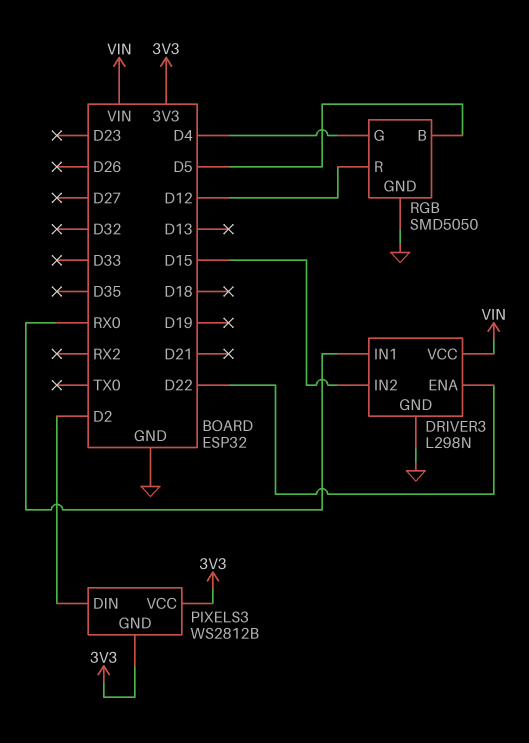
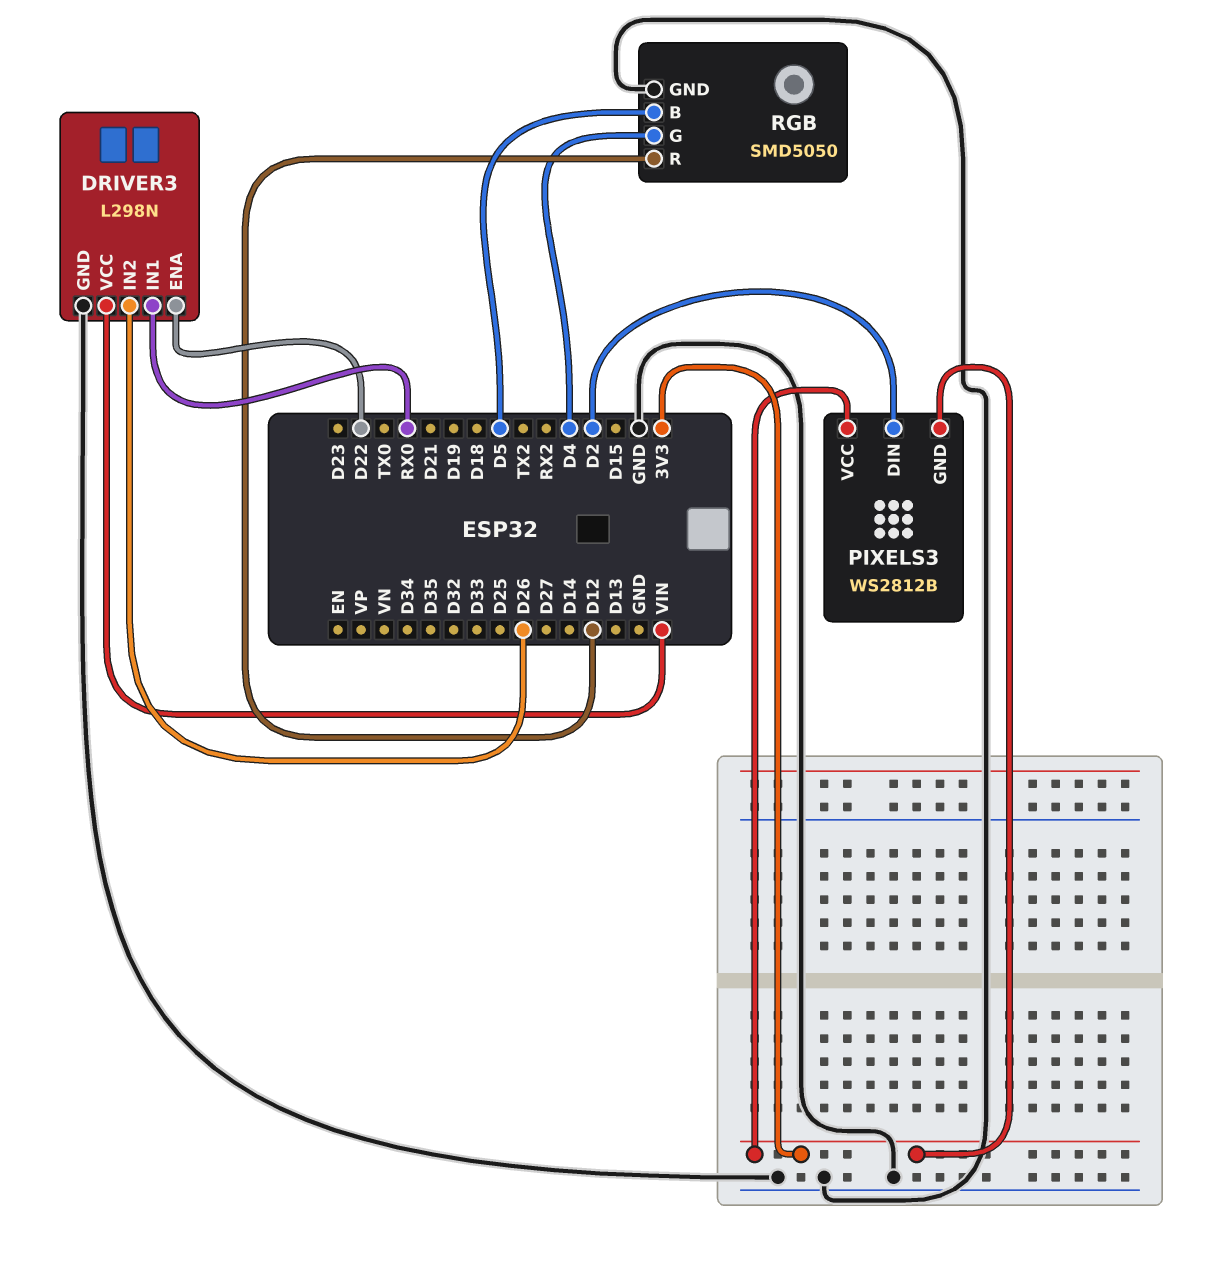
DRIVER3 pin IN2: D15 -> D26

